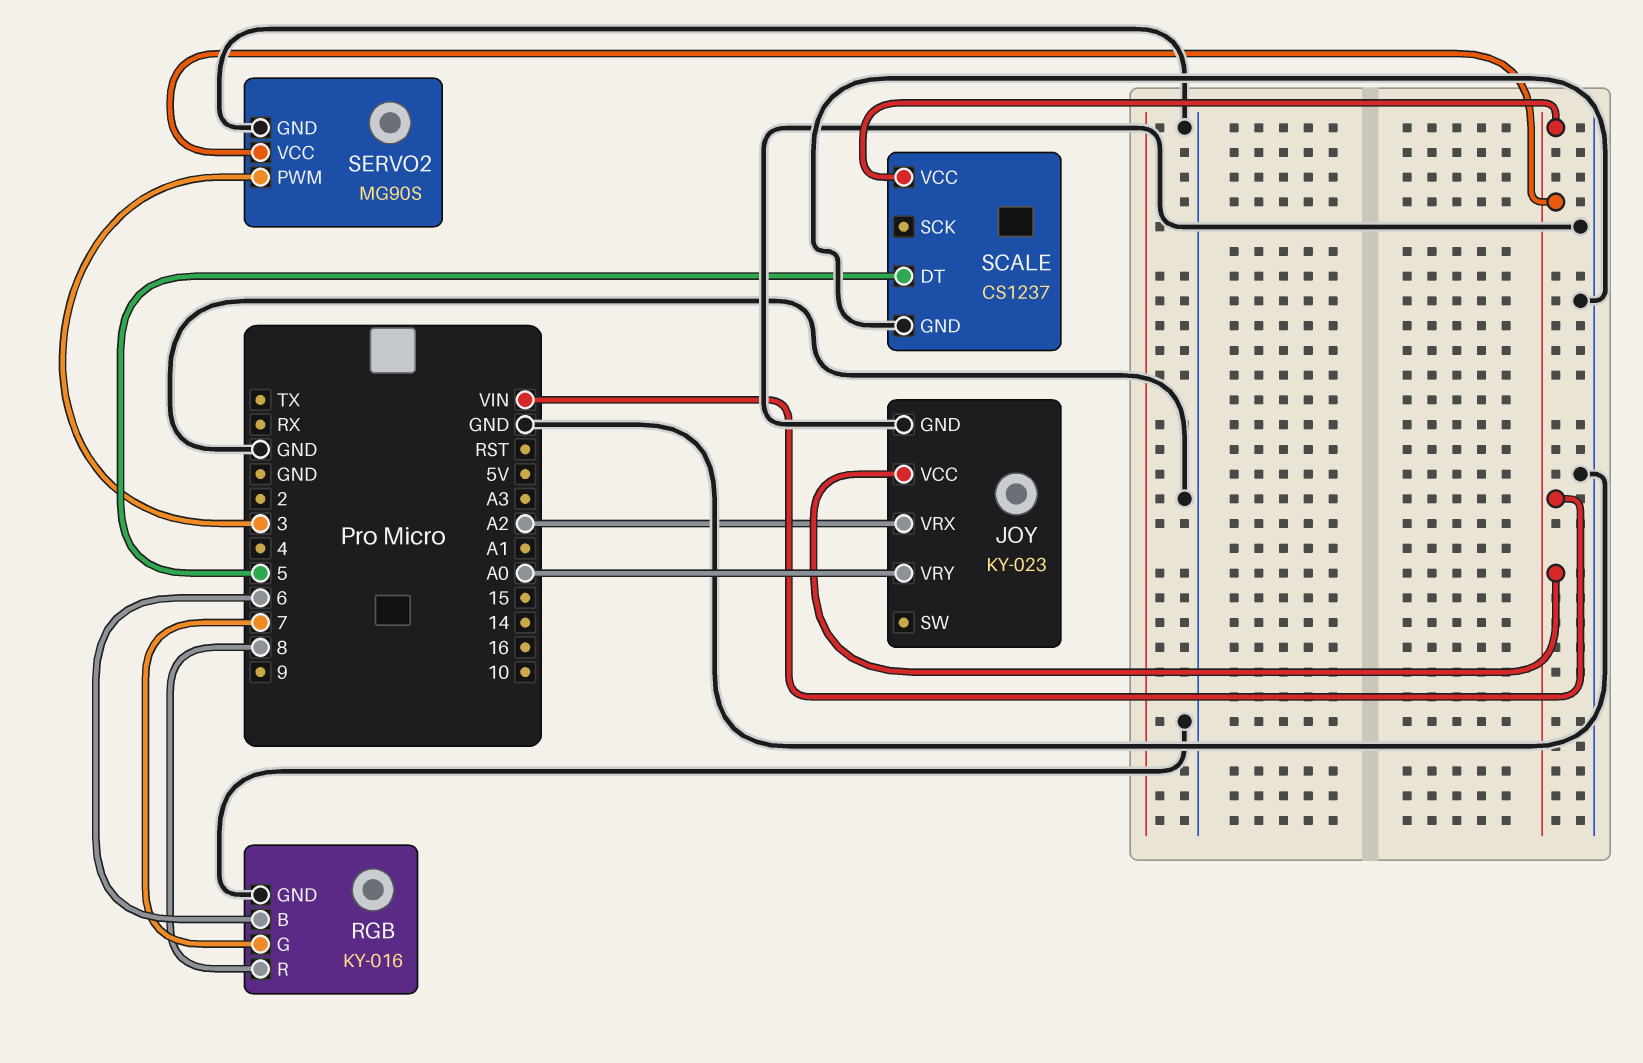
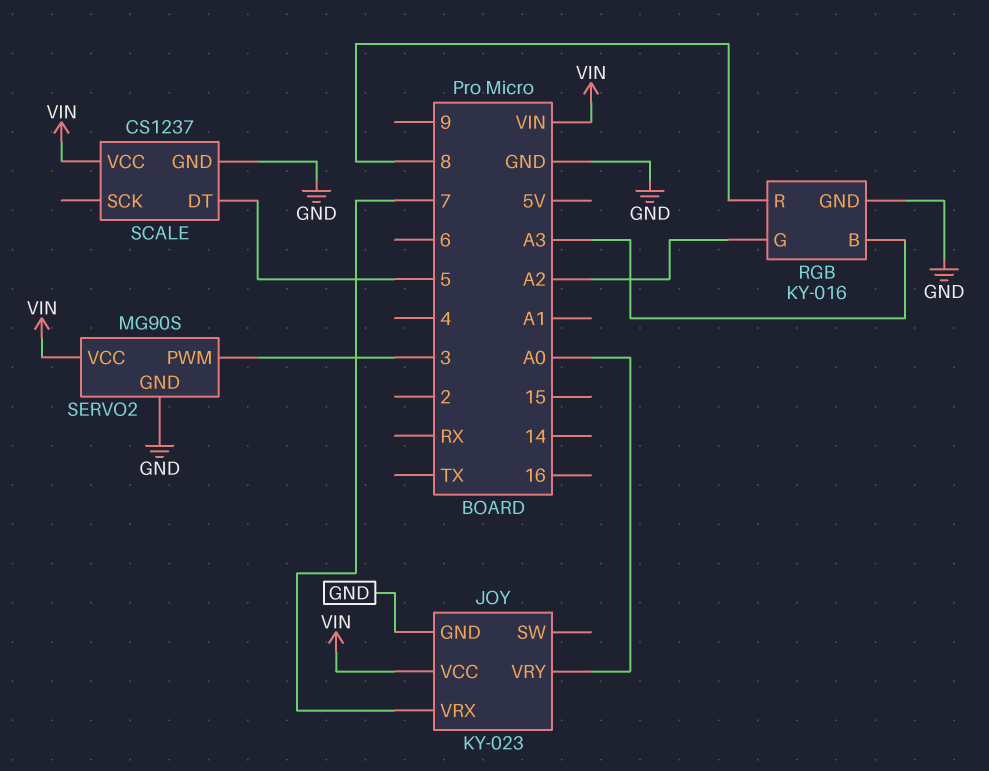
JOY pin VRX: A2 -> 7
RGB pin B: 6 -> A3
RGB pin G: 7 -> A2

